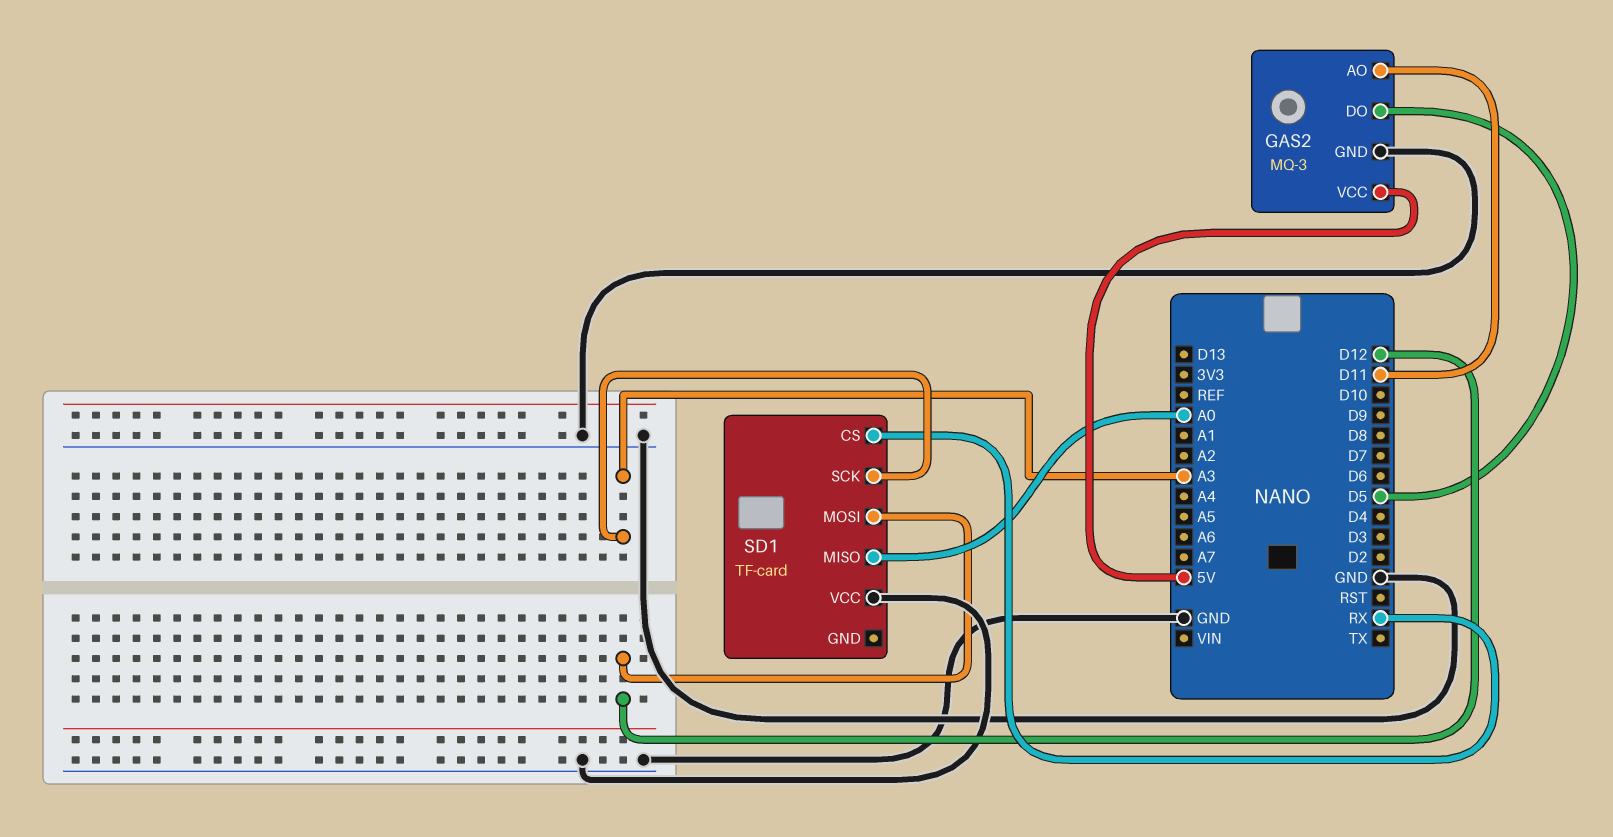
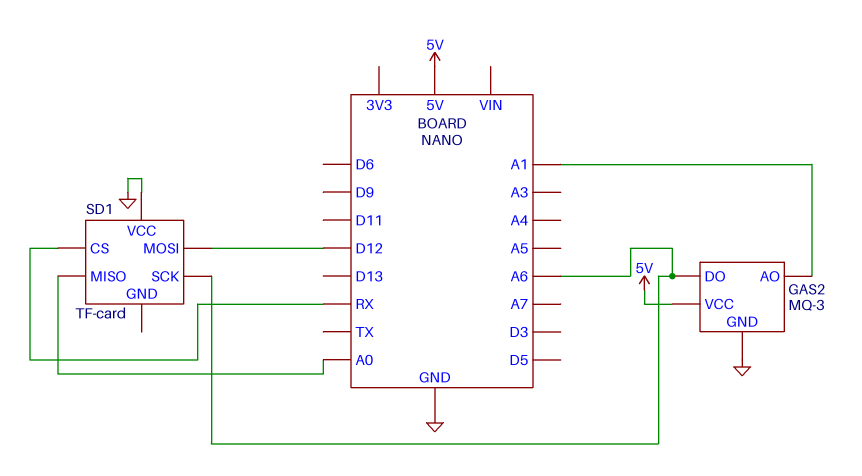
GAS2 pin AO: D11 -> A1
GAS2 pin DO: D5 -> A6
SD1 pin SCK: A3 -> A6

